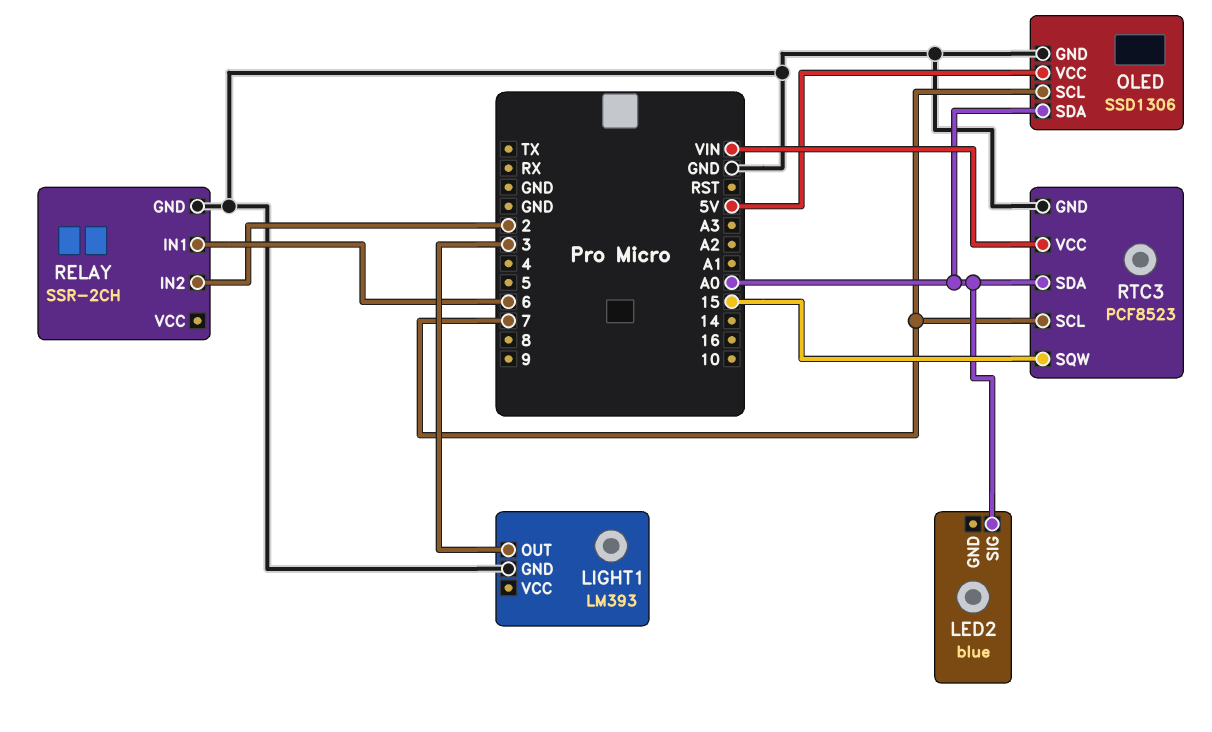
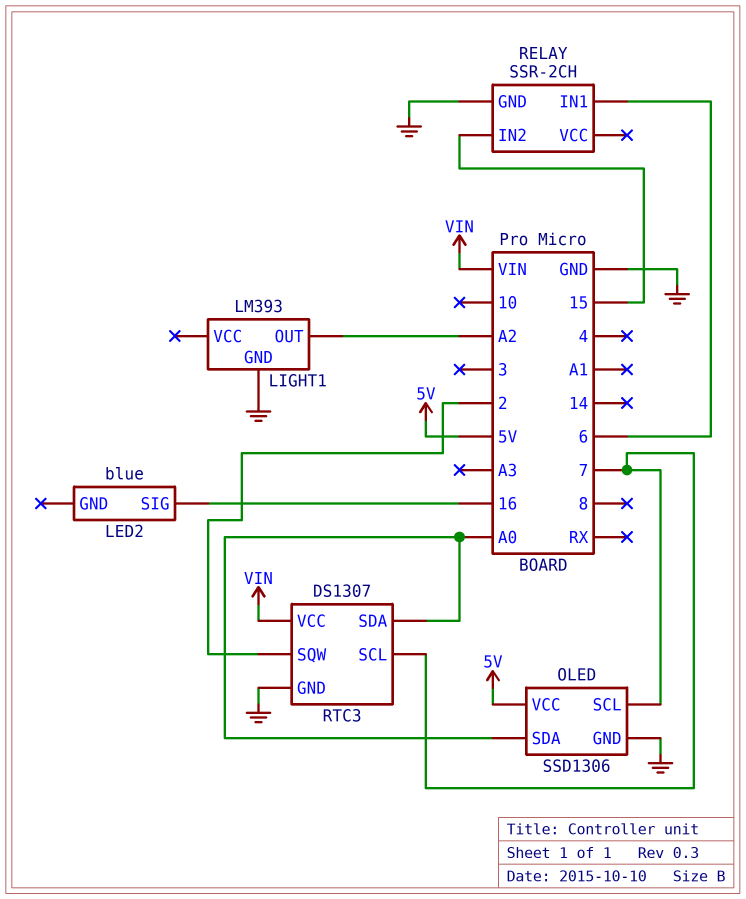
LED2 pin SIG: A0 -> 16
LIGHT1 pin OUT: 3 -> A2
RELAY pin IN2: 2 -> 15
RTC3: PCF8523 -> DS1307
RTC3 pin SQW: 15 -> 2

